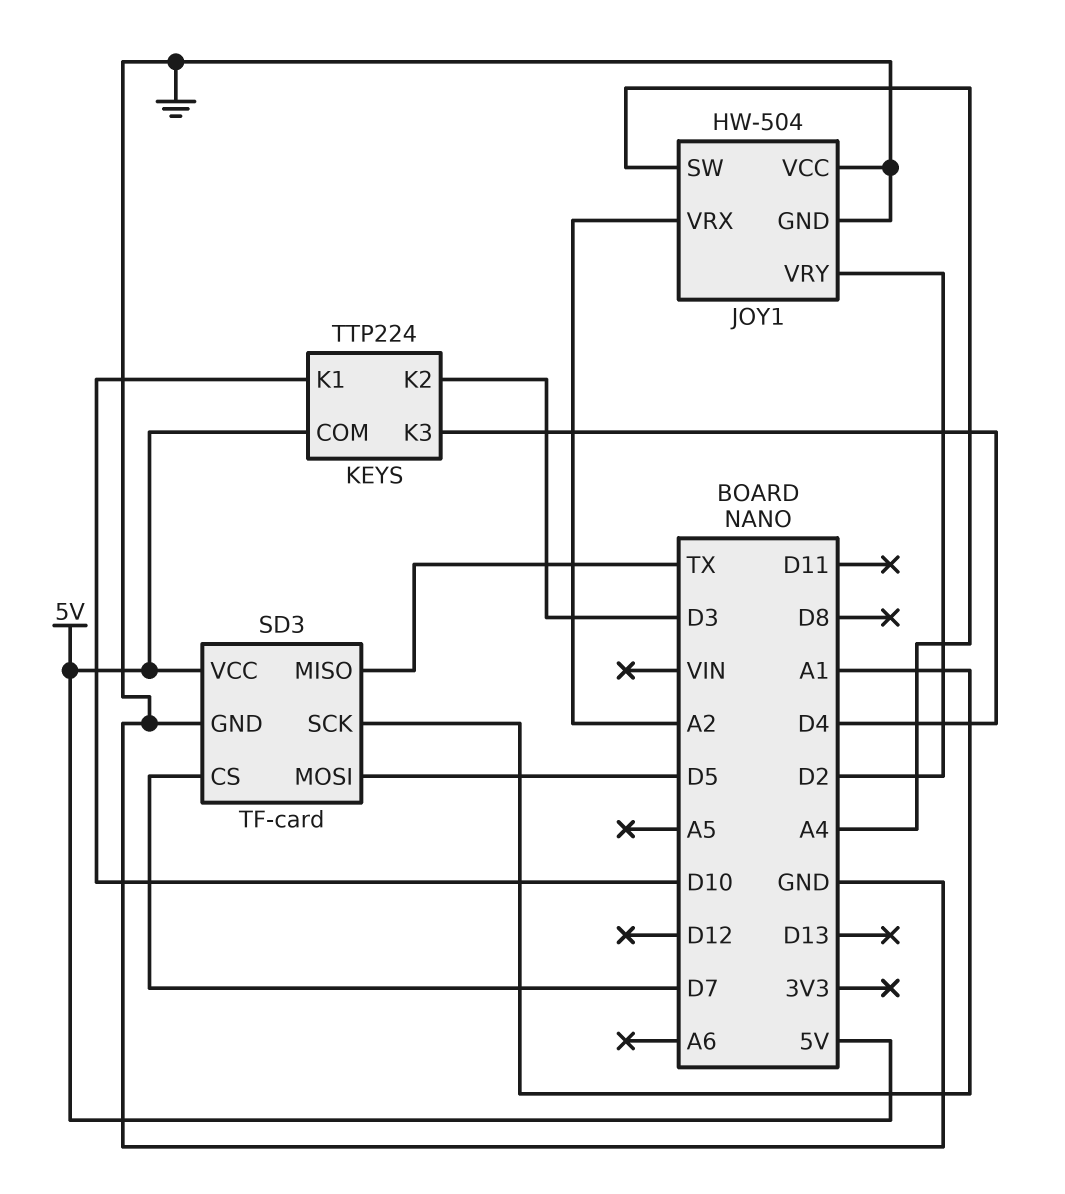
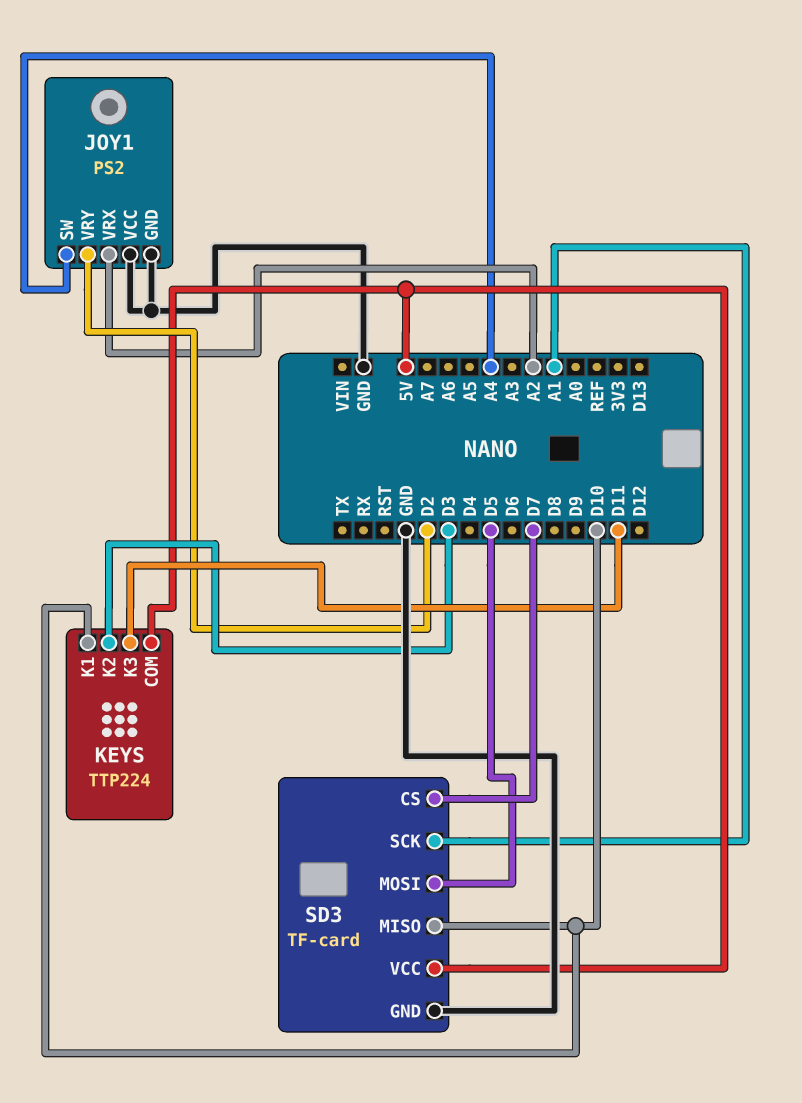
JOY1: HW-504 -> PS2
KEYS pin K3: D4 -> D11
SD3 pin MISO: TX -> D10

